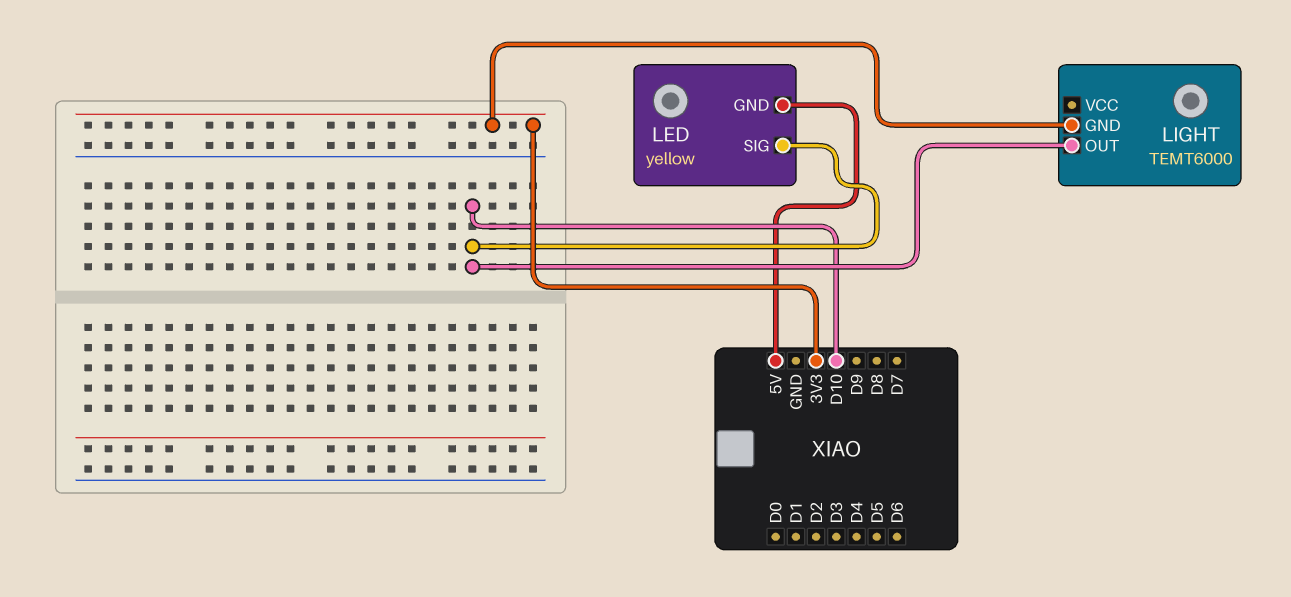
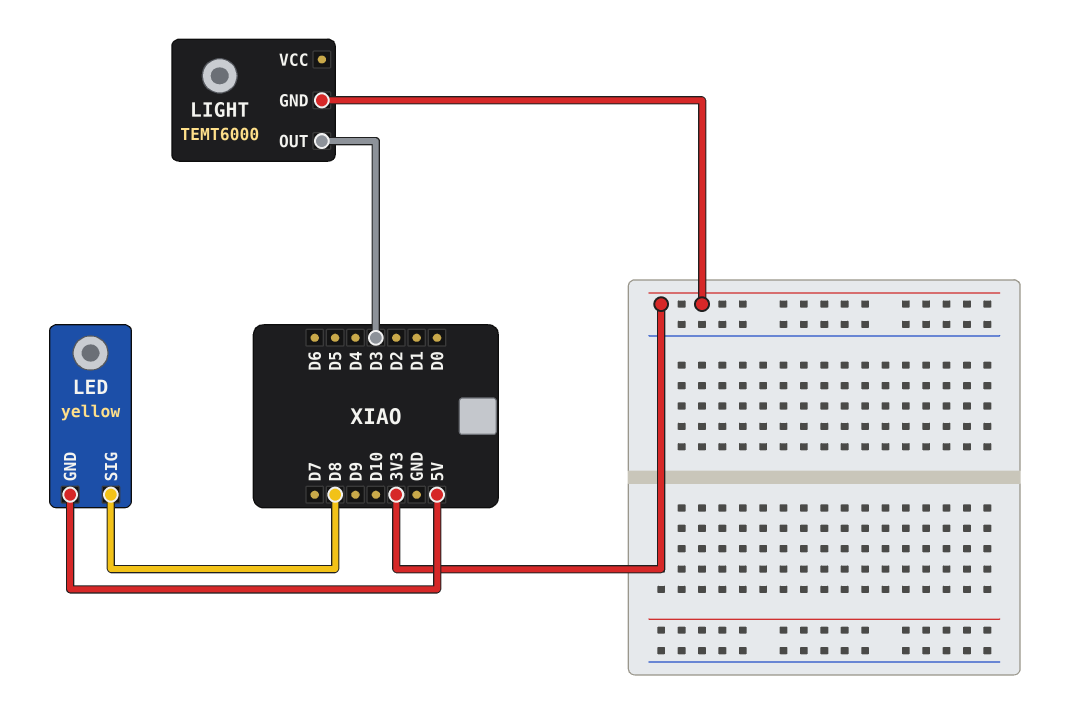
LED pin SIG: D10 -> D8
LIGHT pin OUT: D10 -> D3

